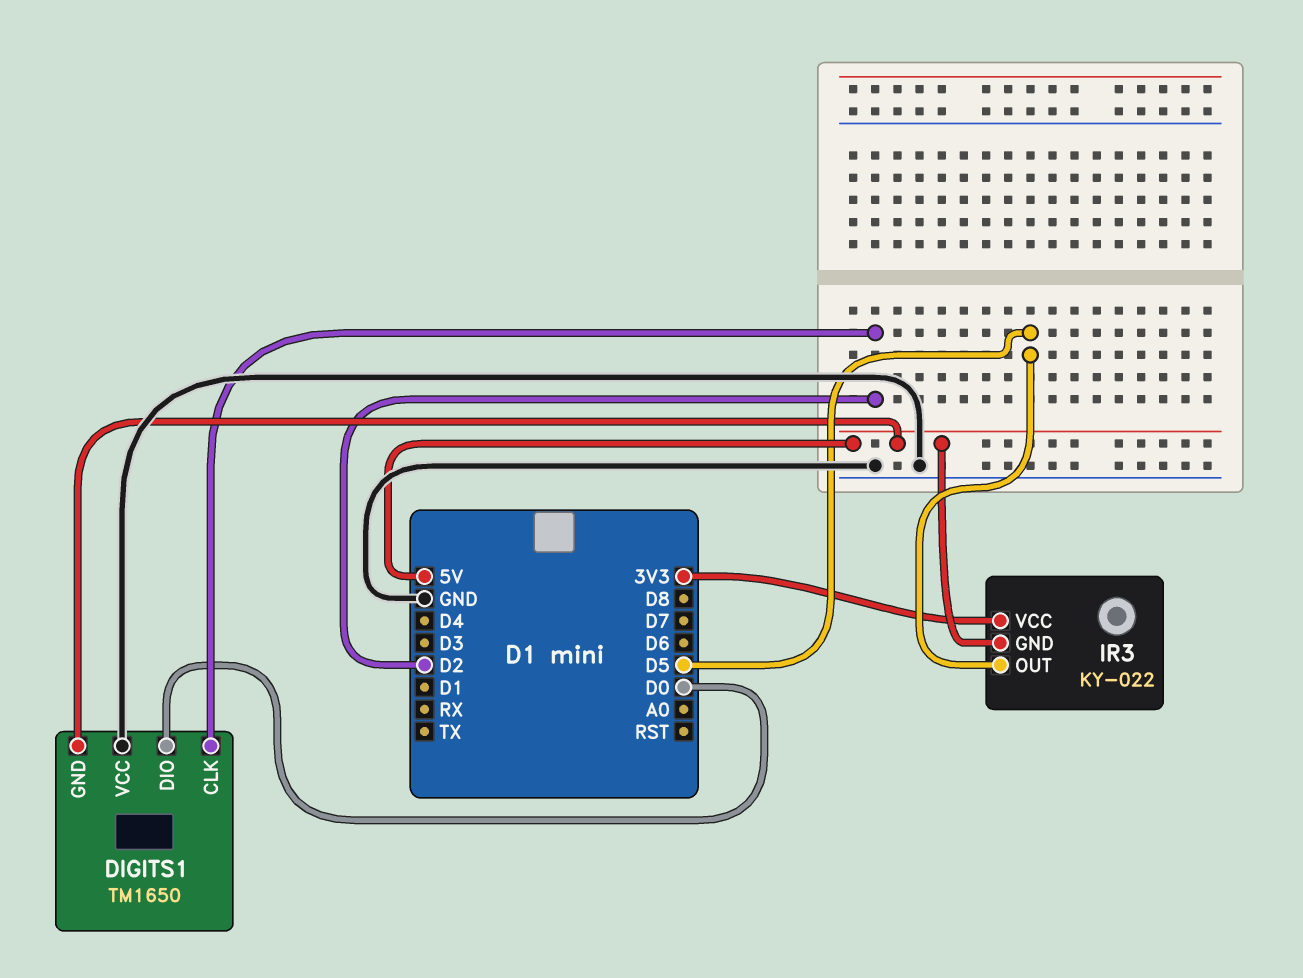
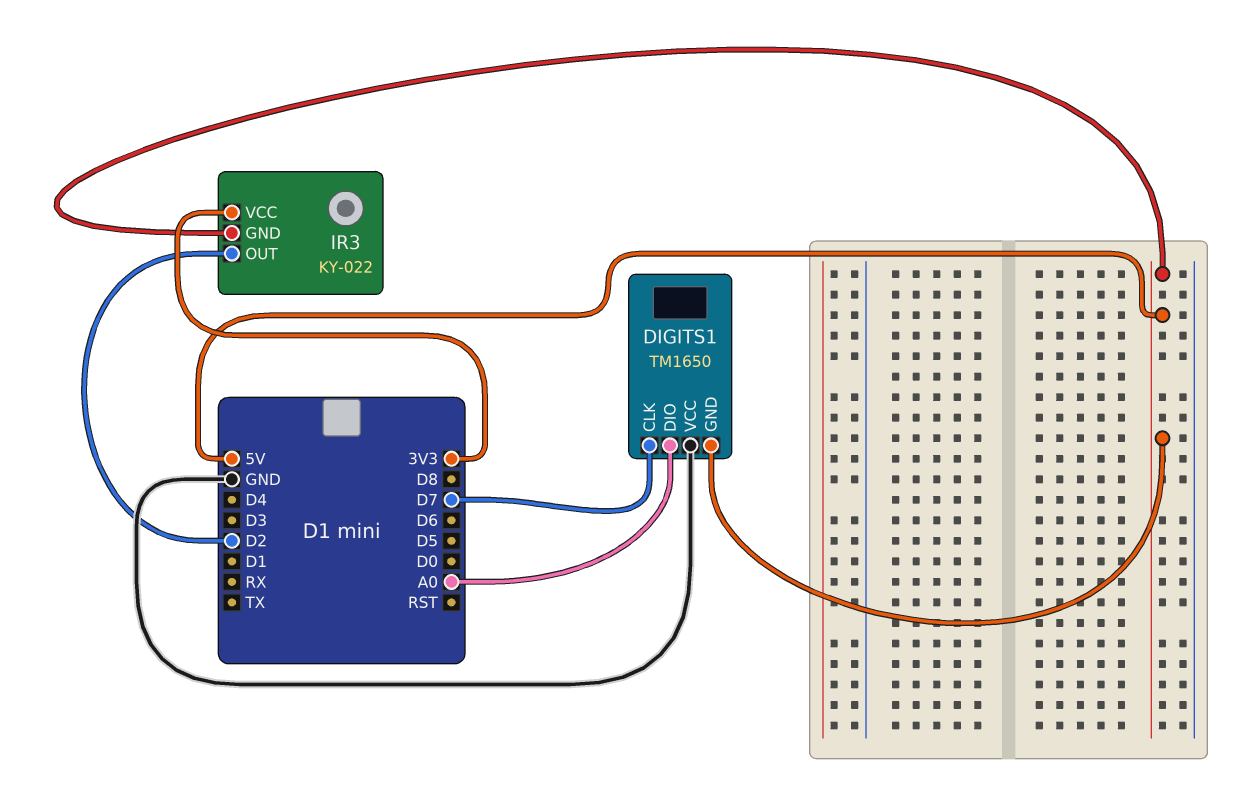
DIGITS1 pin CLK: D2 -> D7
DIGITS1 pin DIO: D0 -> A0
IR3 pin OUT: D5 -> D2

